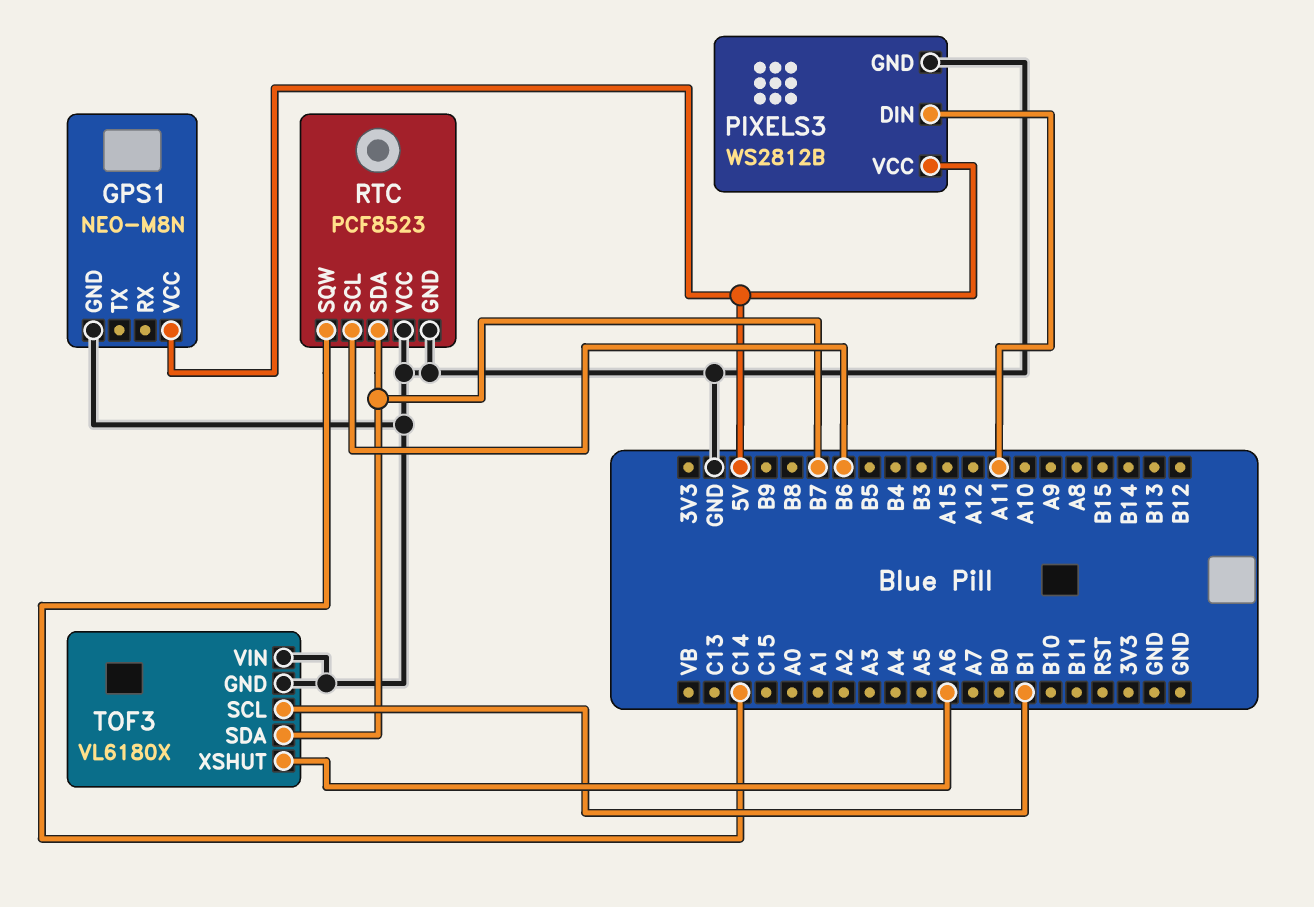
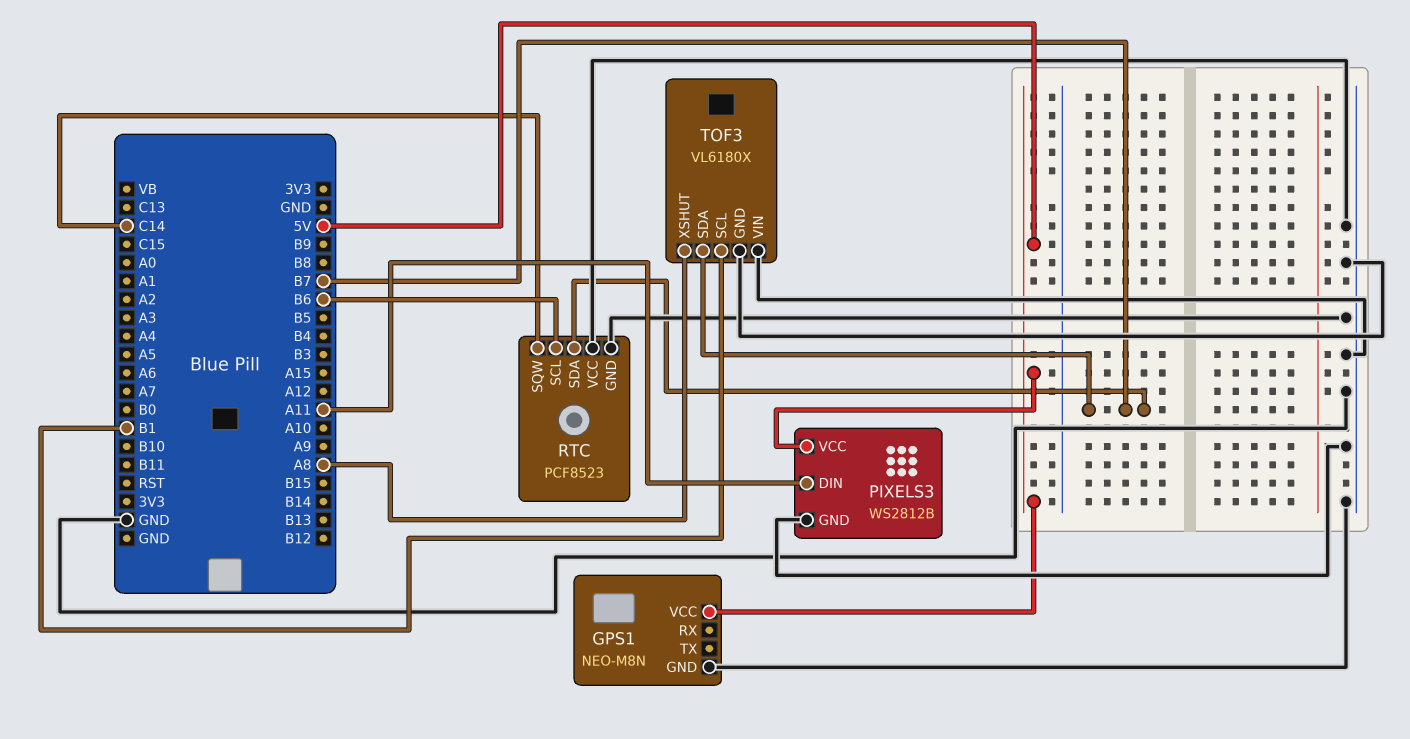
TOF3 pin XSHUT: A6 -> A8

